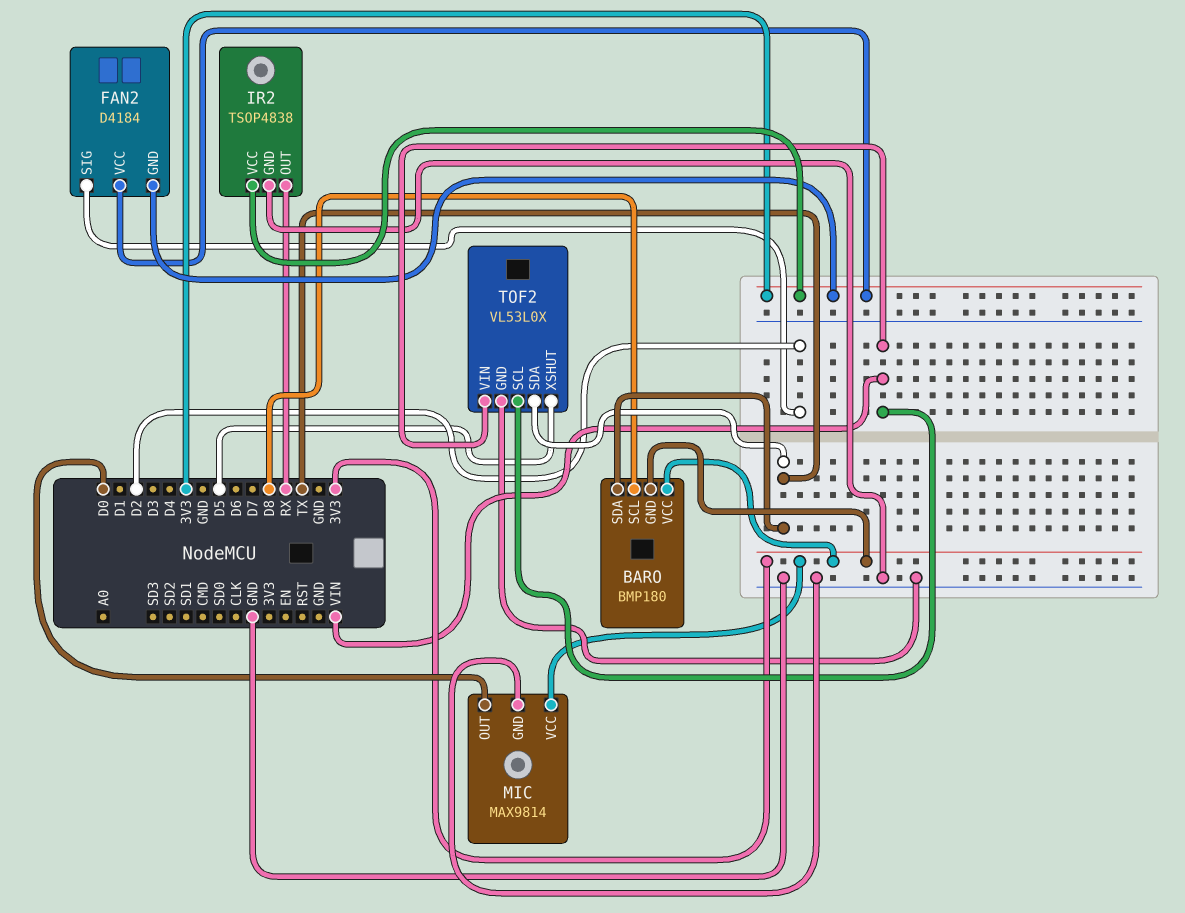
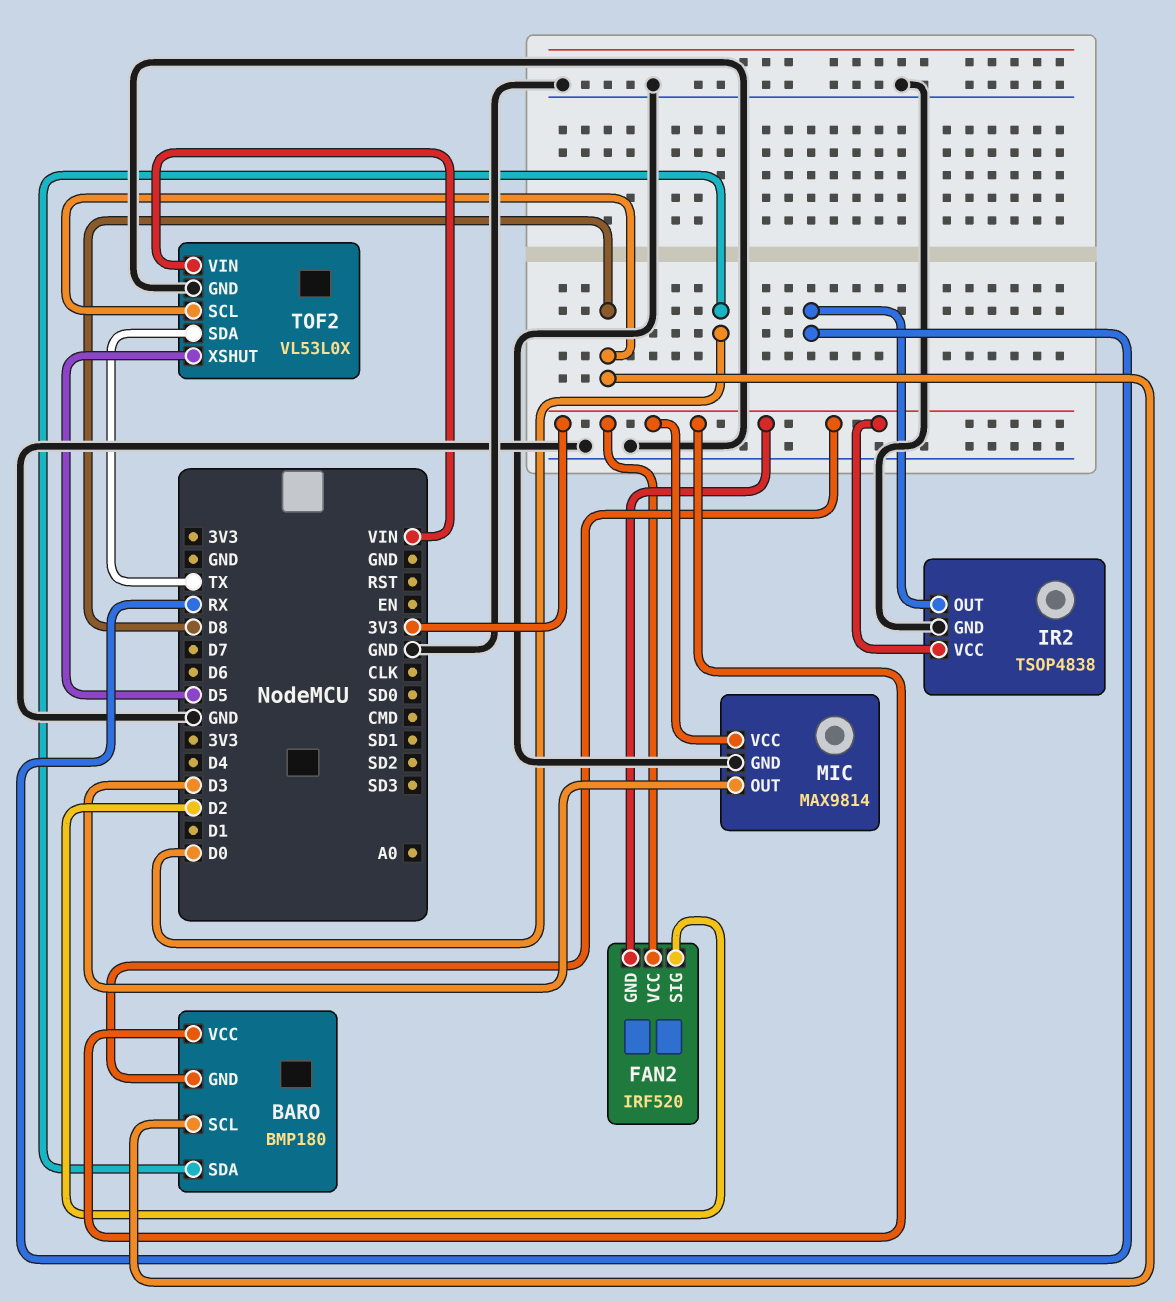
BARO pin SDA: TX -> D0
FAN2: D4184 -> IRF520
MIC pin OUT: D0 -> D3
TOF2 pin SCL: VIN -> D8

